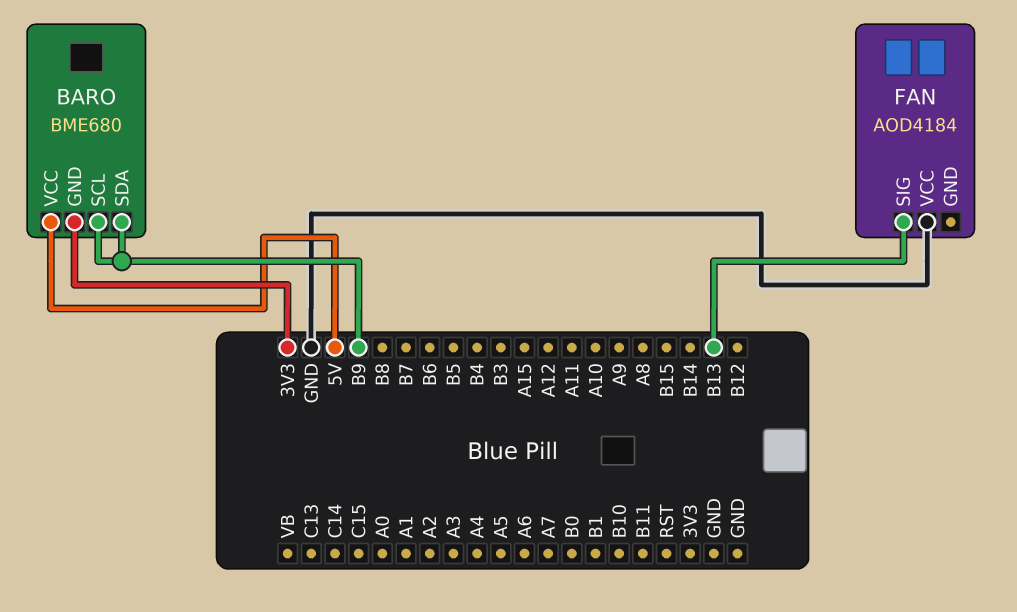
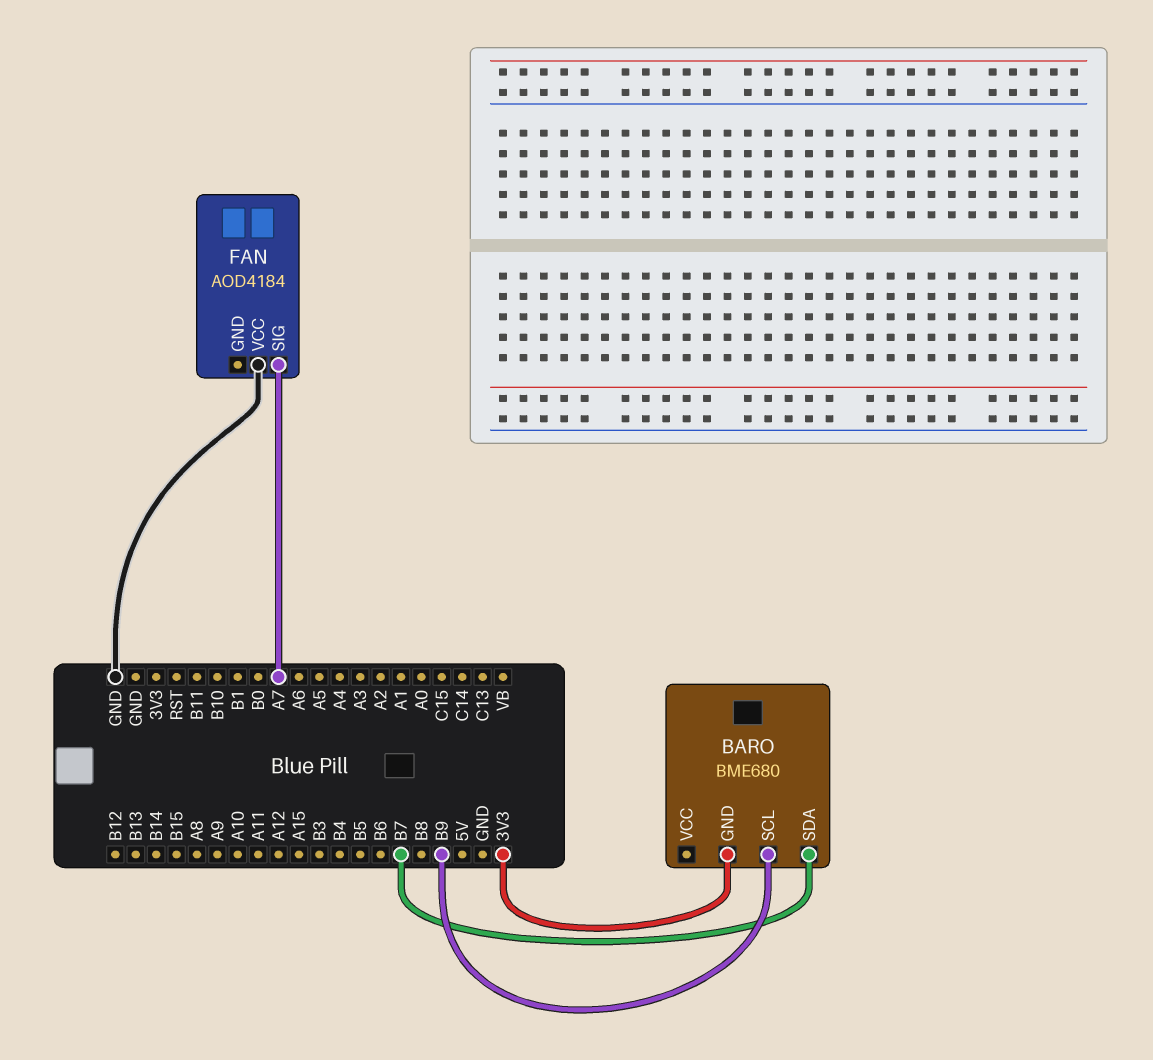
BARO pin SDA: B9 -> B7
BARO pin VCC: 5V -> none
FAN pin SIG: B13 -> A7

